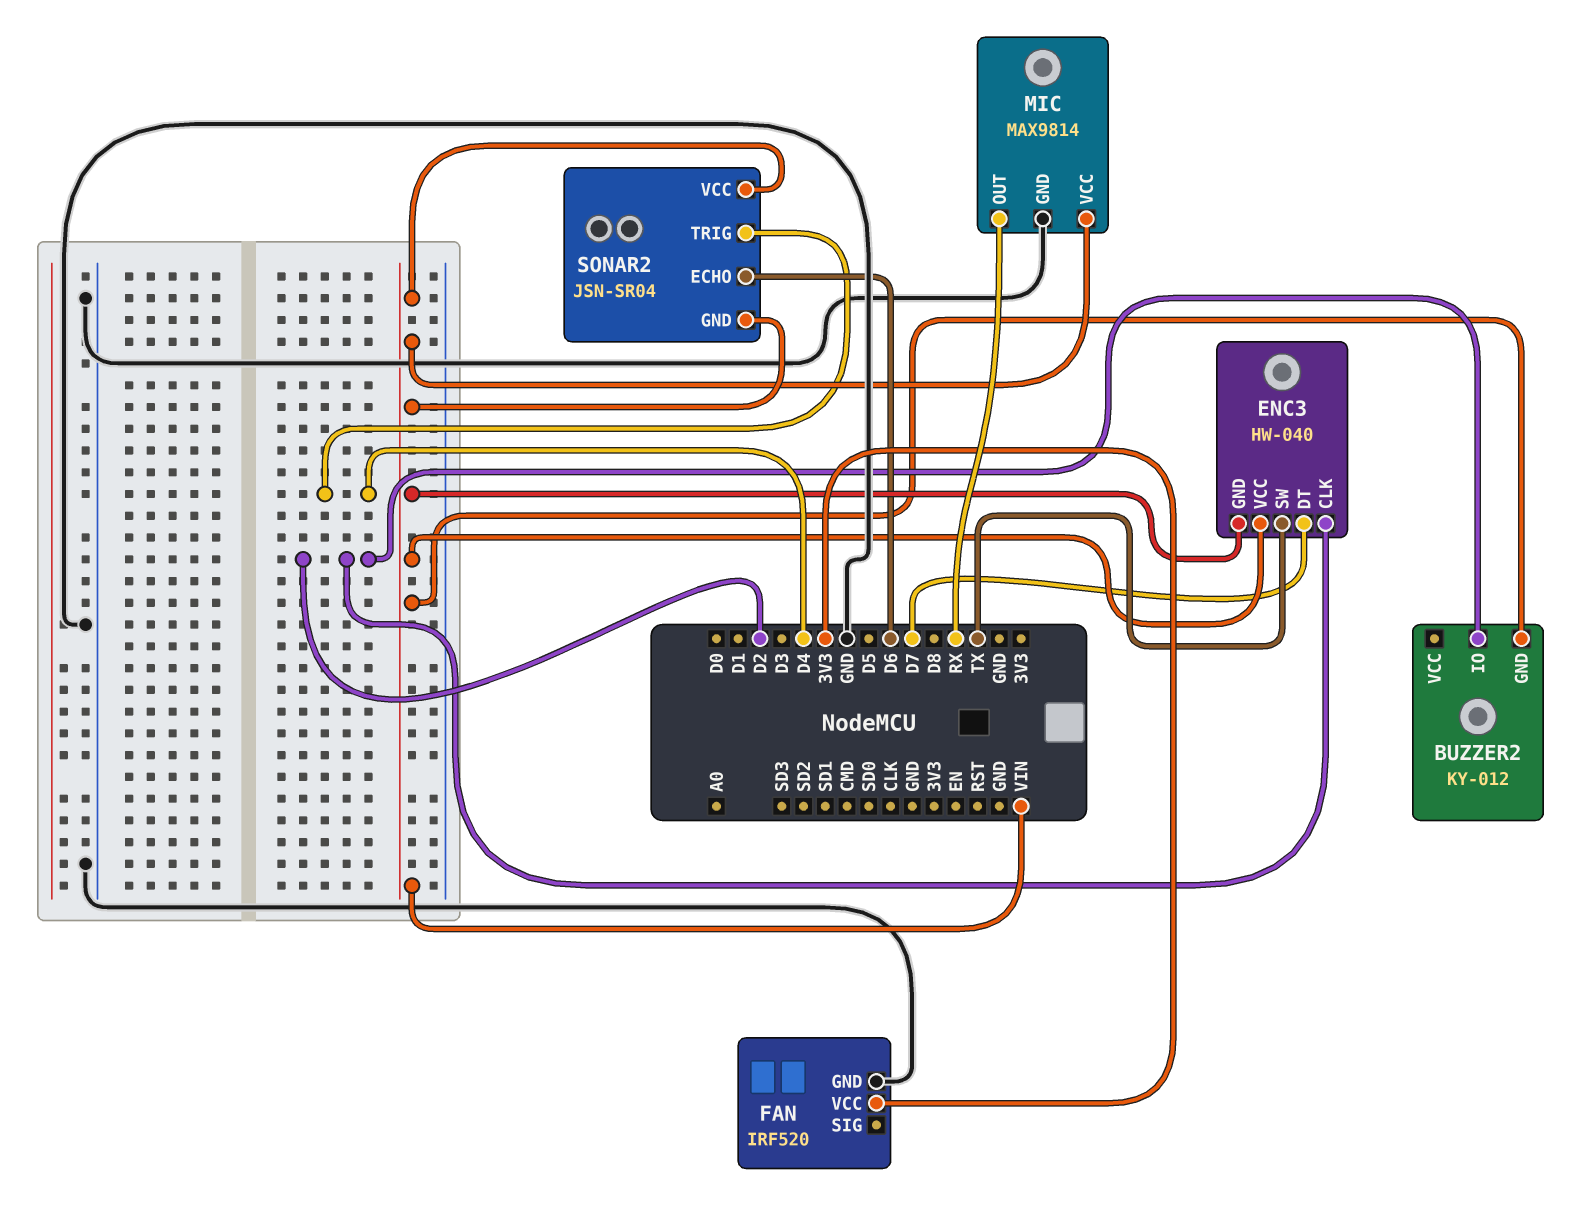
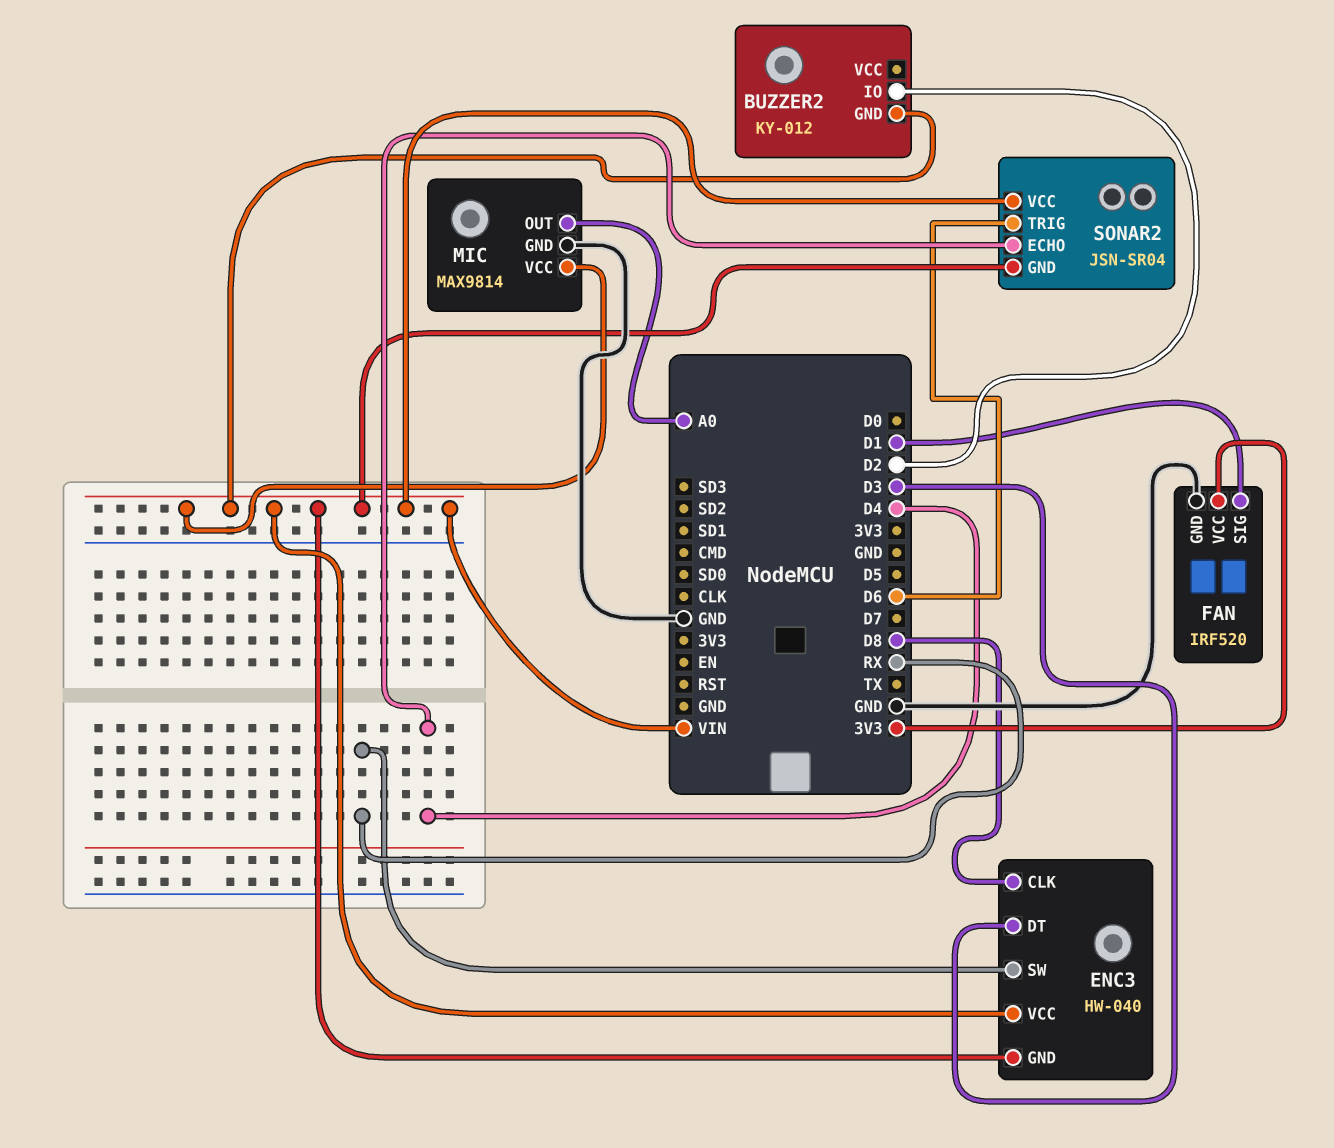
ENC3 pin CLK: D2 -> D8
ENC3 pin DT: D7 -> D3
ENC3 pin SW: TX -> RX
FAN pin SIG: none -> D1
MIC pin OUT: RX -> A0
SONAR2 pin ECHO: D6 -> D4
SONAR2 pin TRIG: D4 -> D6

